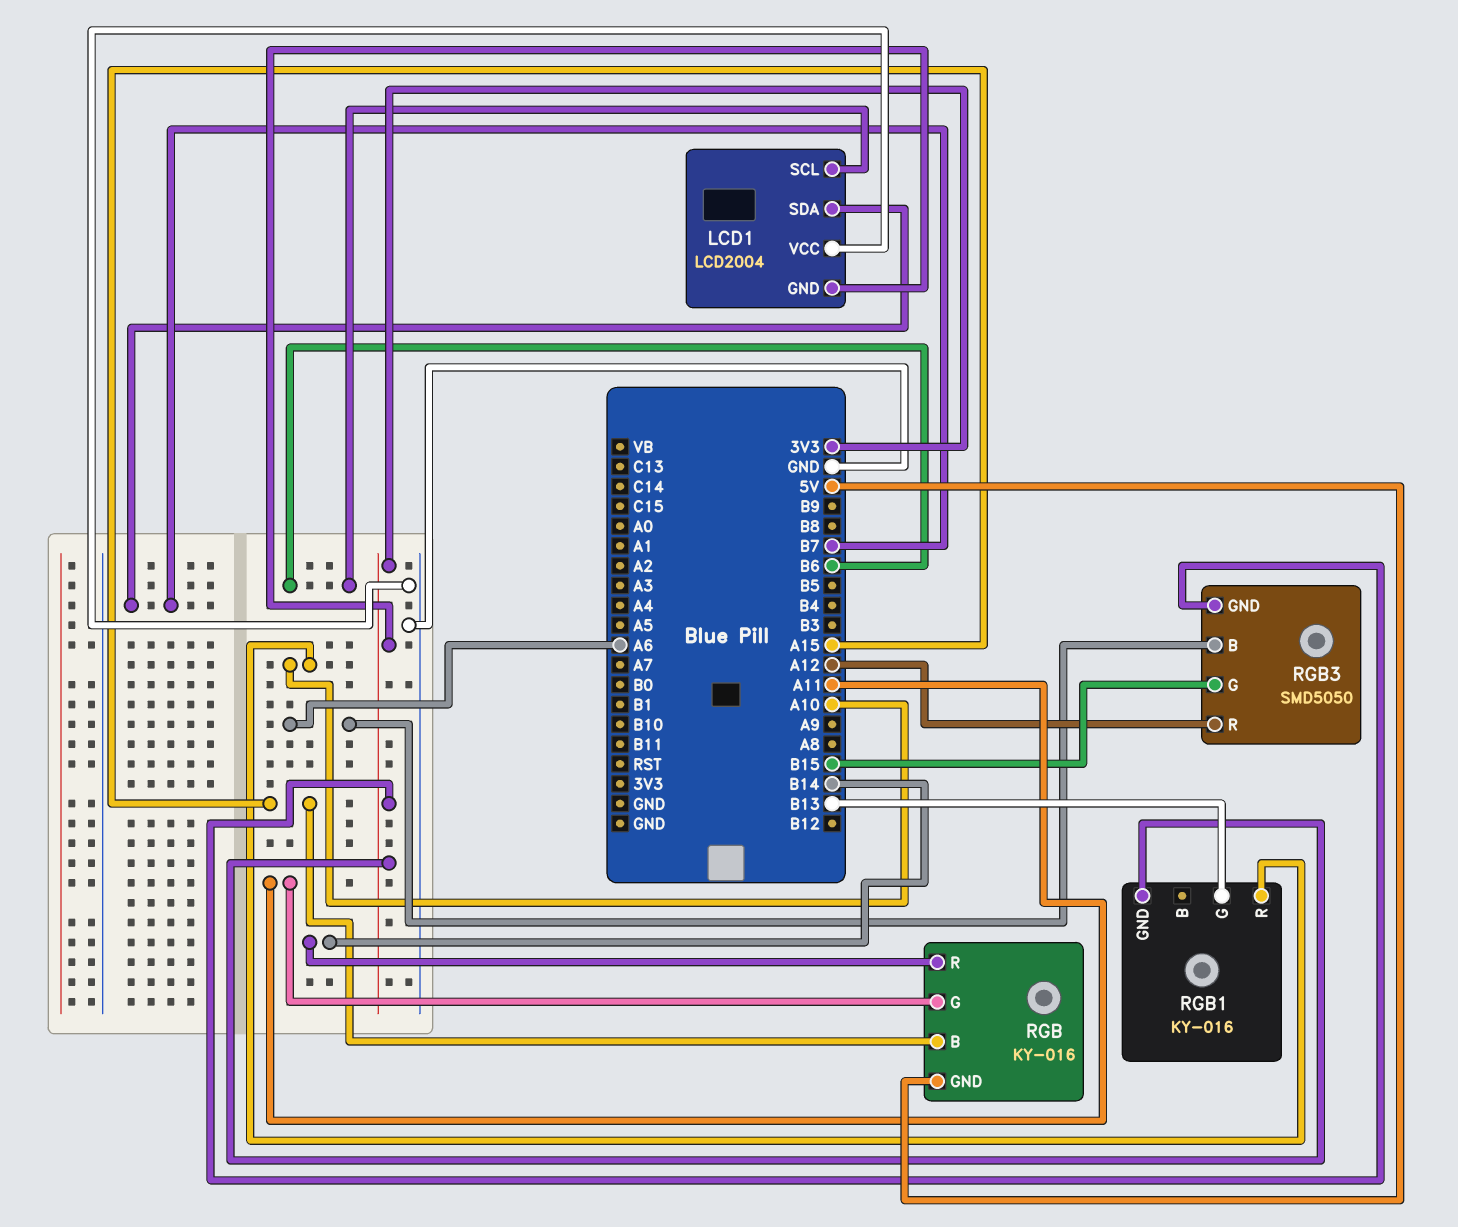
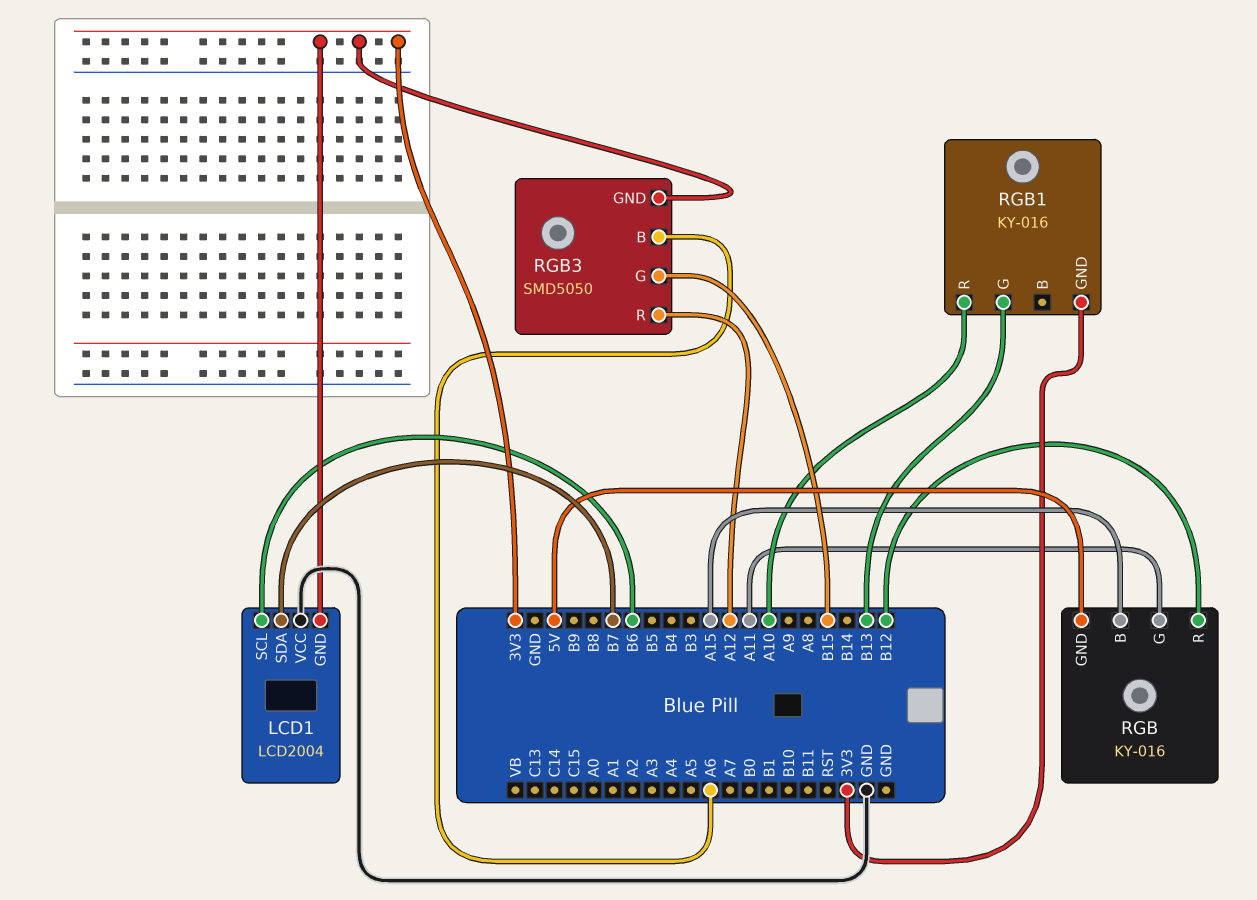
RGB pin R: B14 -> B12

